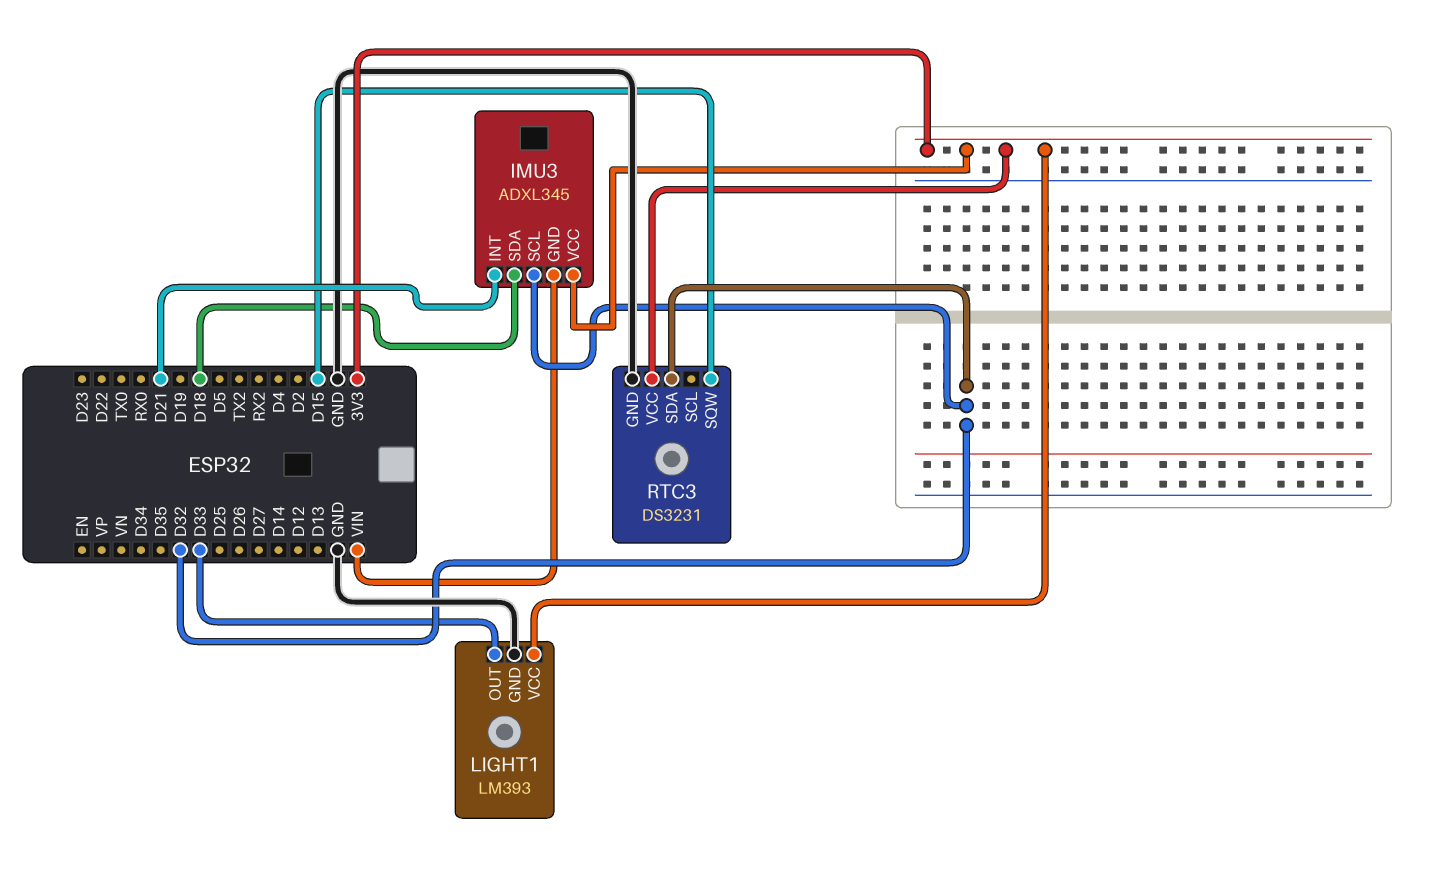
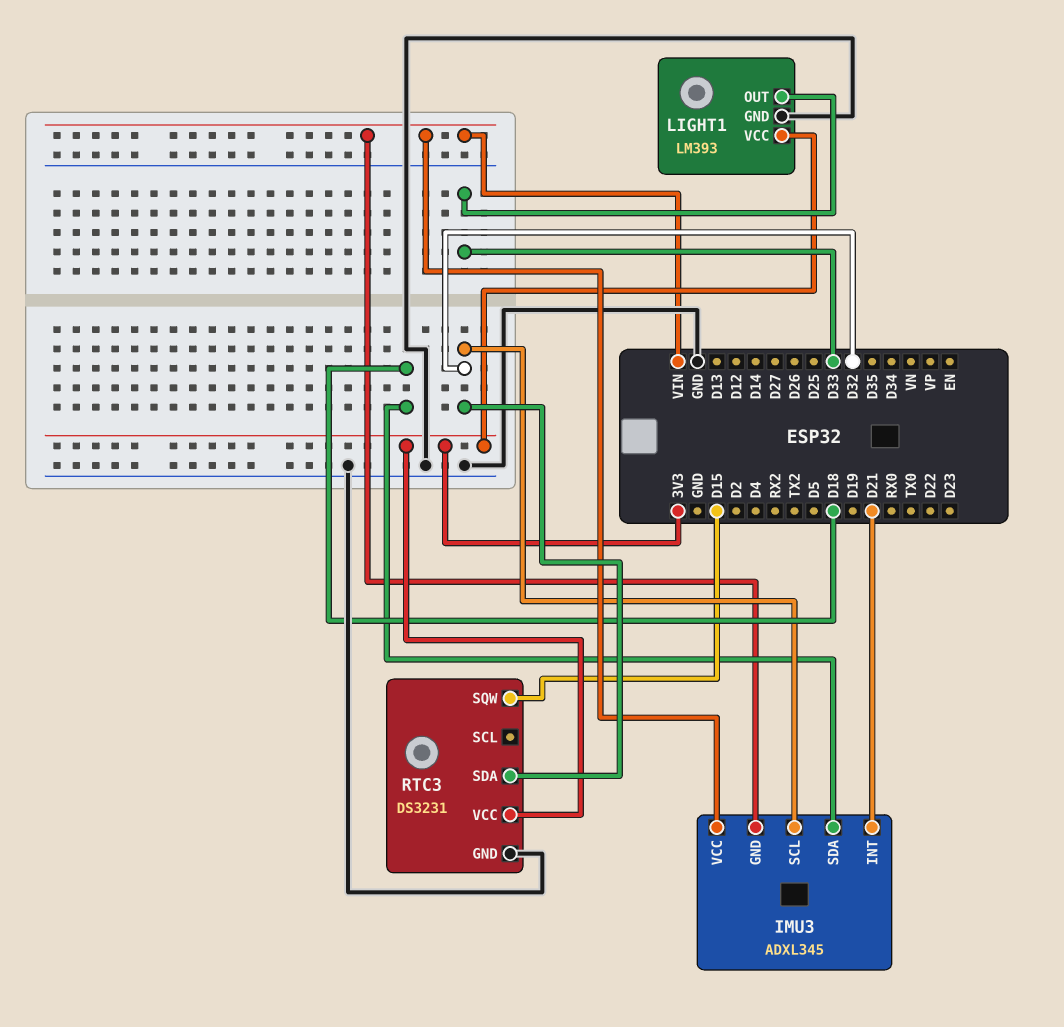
IMU3 pin VCC: 3V3 -> VIN

